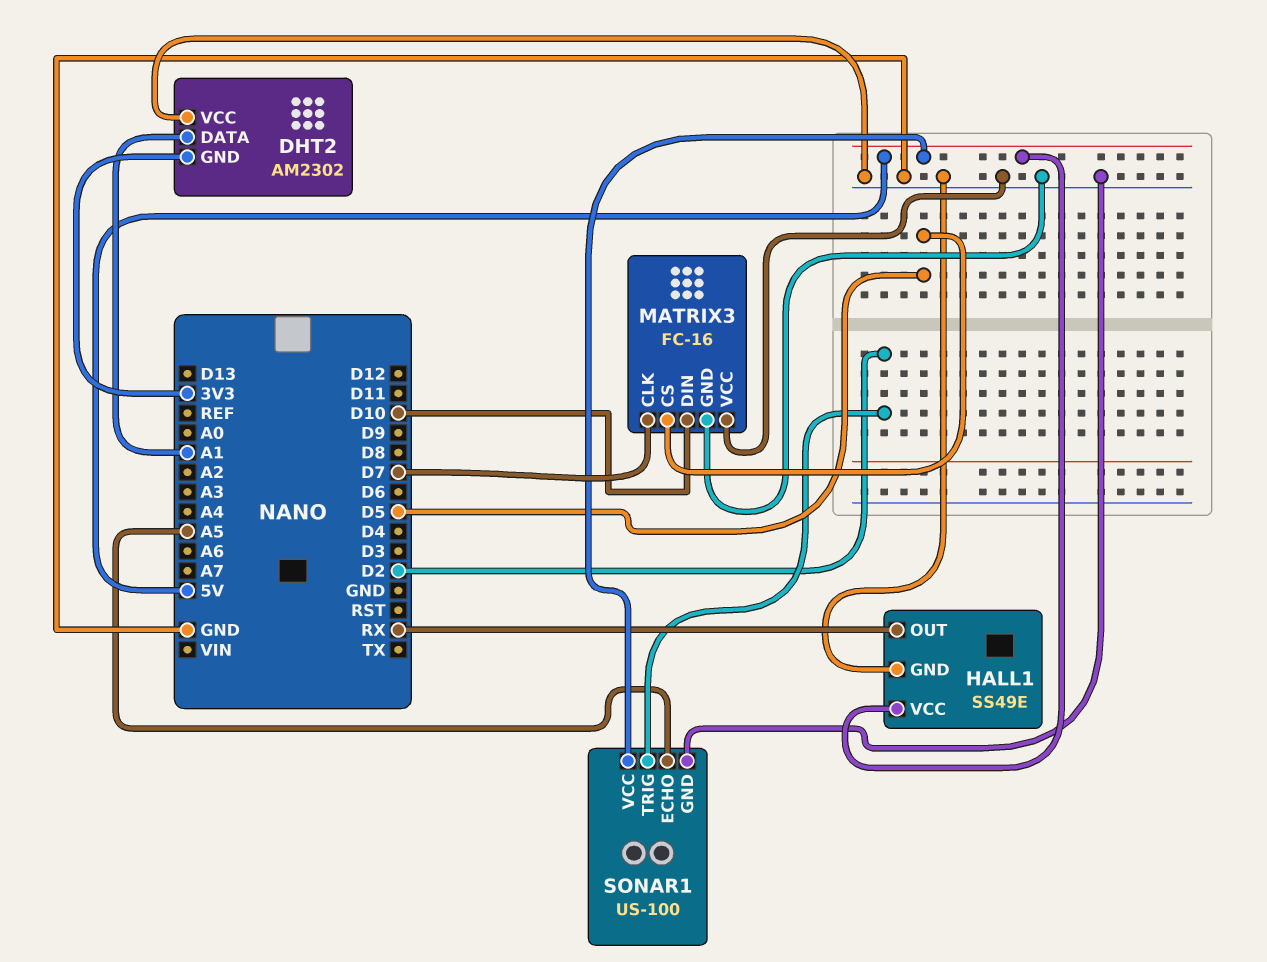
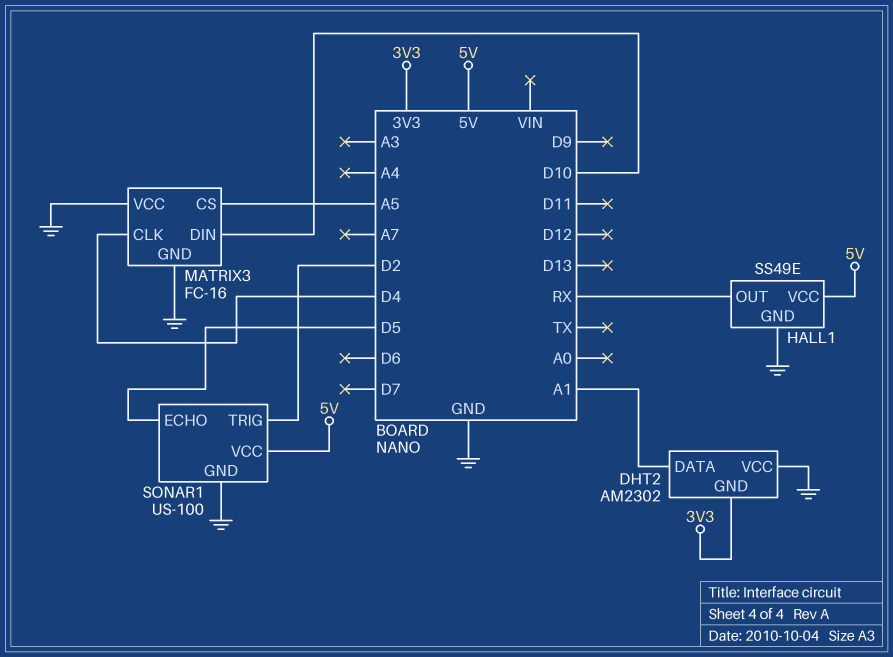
MATRIX3 pin CLK: D7 -> D4
MATRIX3 pin CS: D5 -> A5
SONAR1 pin ECHO: A5 -> D5

